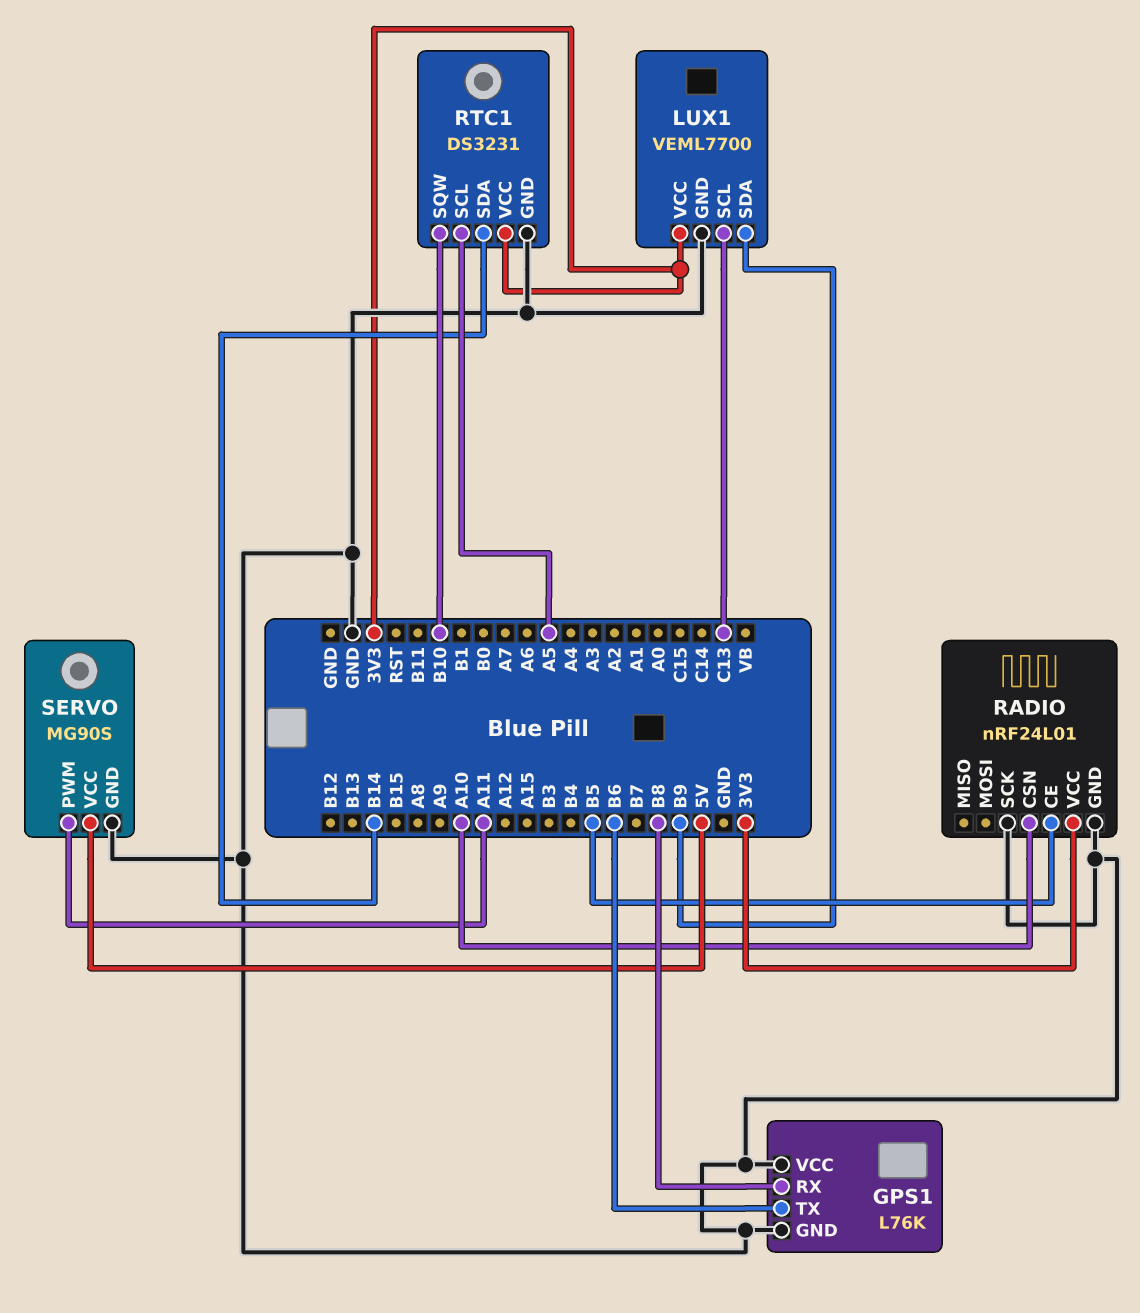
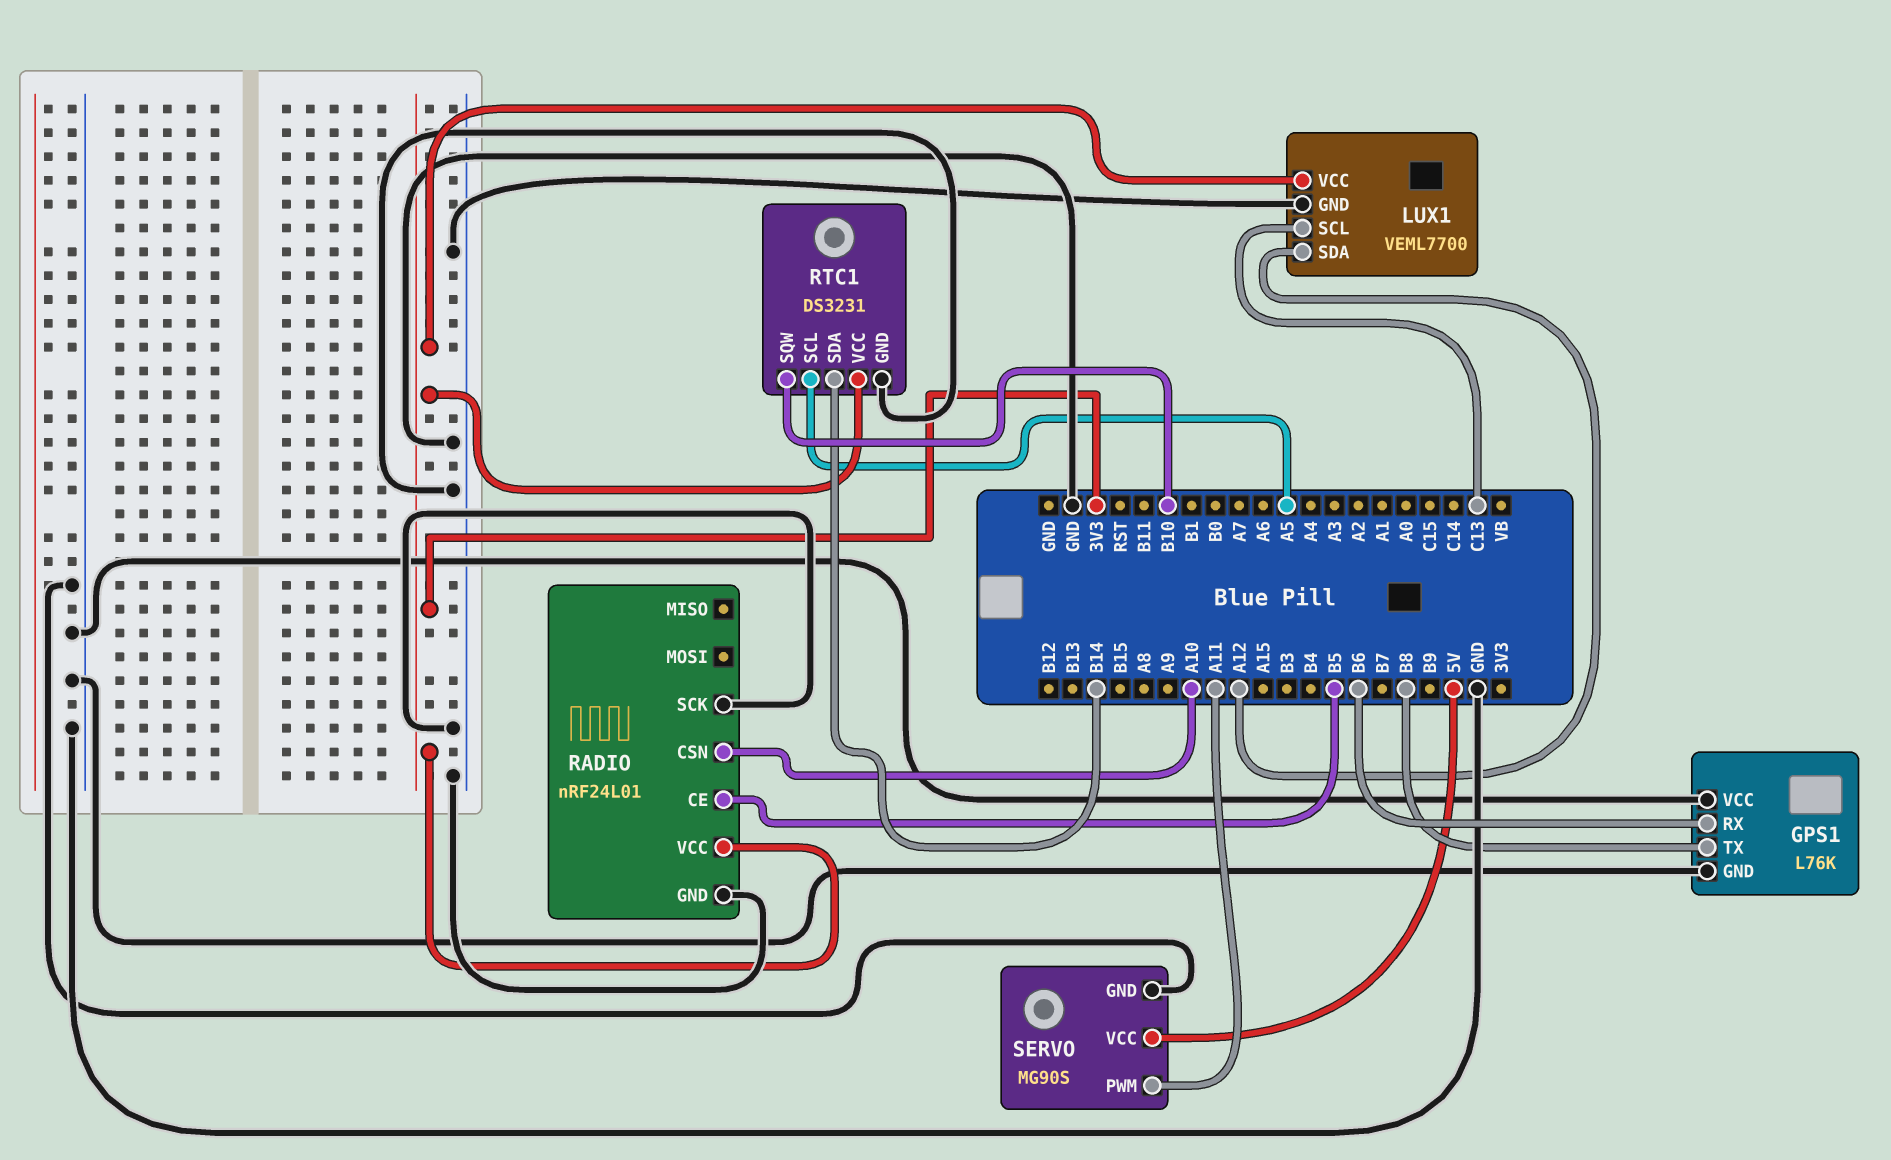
GPS1 pin RX: B8 -> B6
GPS1 pin TX: B6 -> B8
LUX1 pin SDA: B9 -> A12

